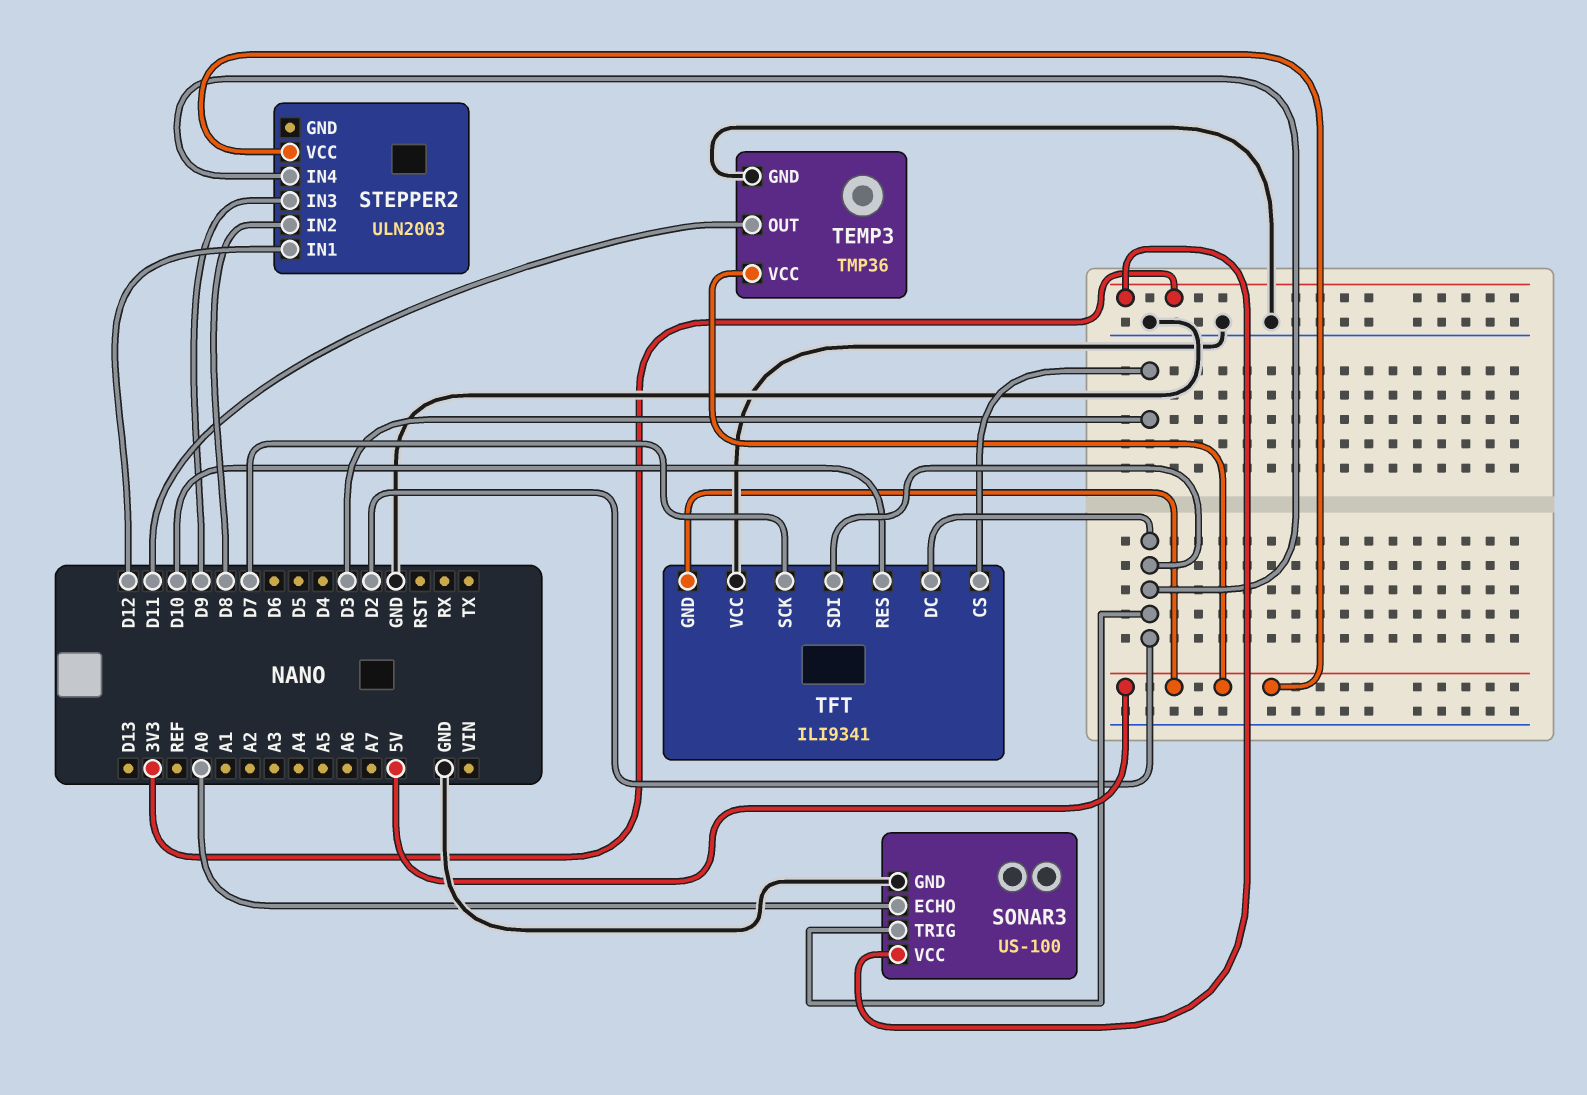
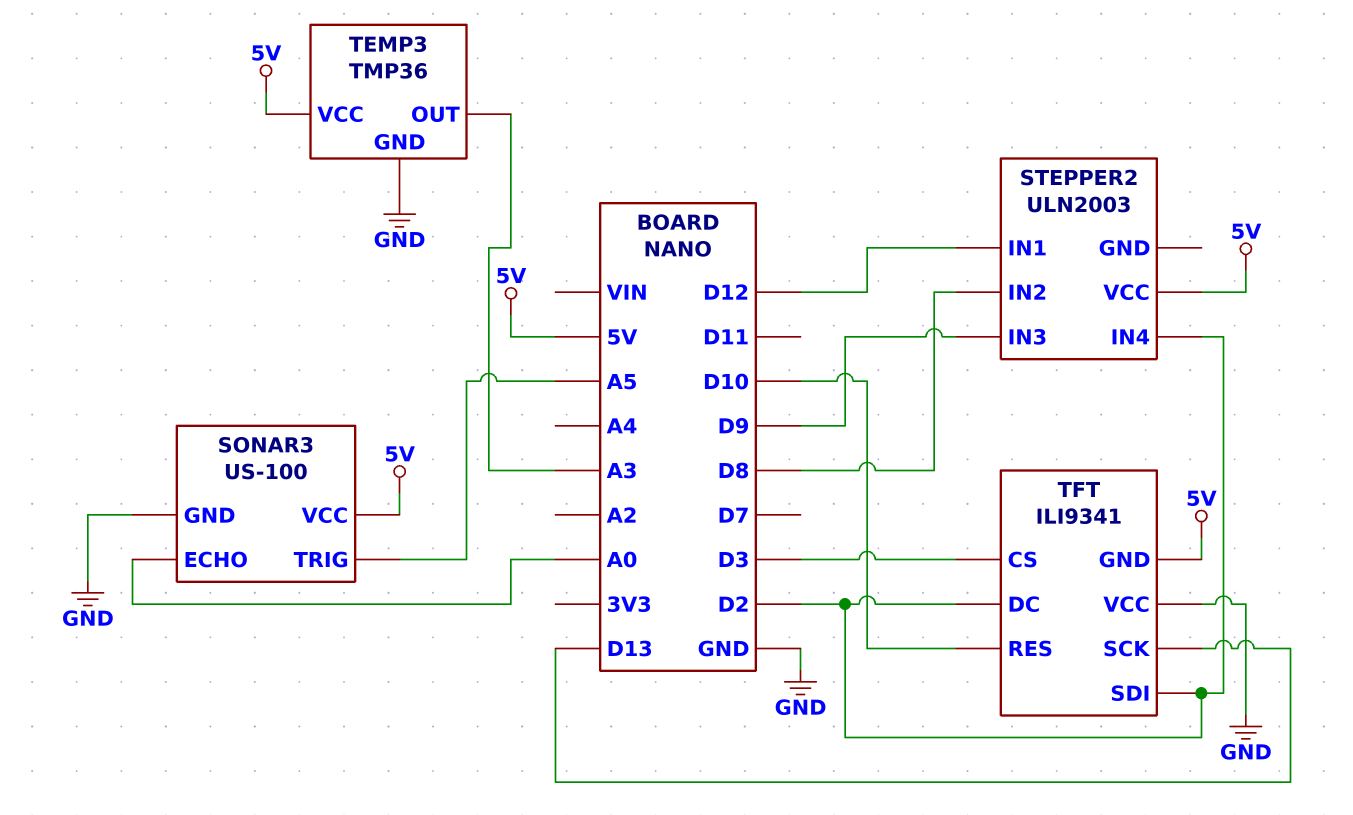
SONAR3 pin TRIG: D2 -> A5
SONAR3 pin VCC: 3V3 -> 5V
TEMP3 pin OUT: D11 -> A3
TFT pin SCK: D7 -> D13

